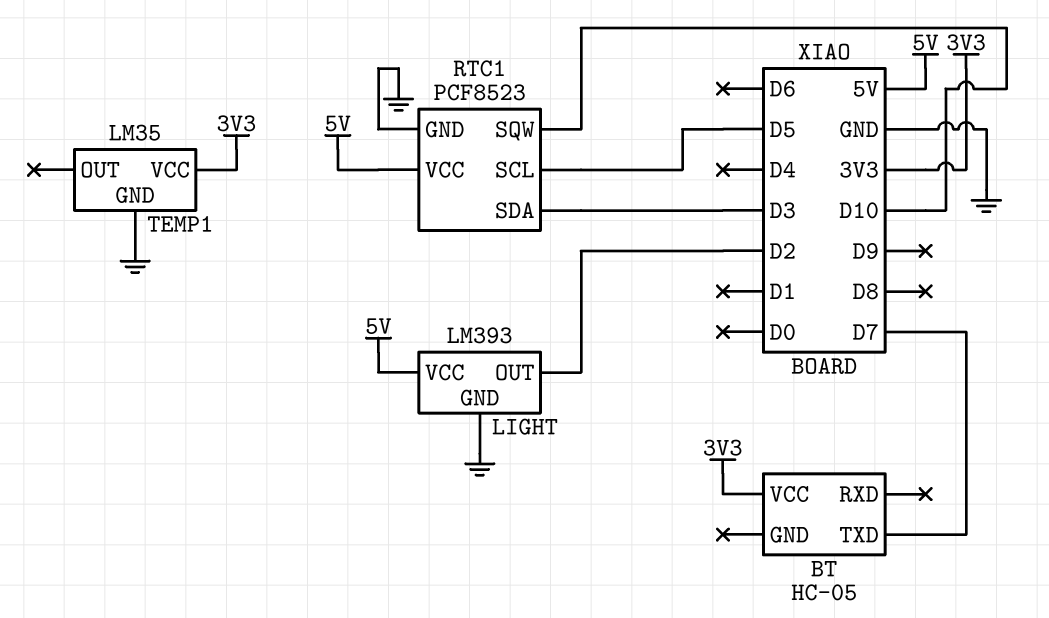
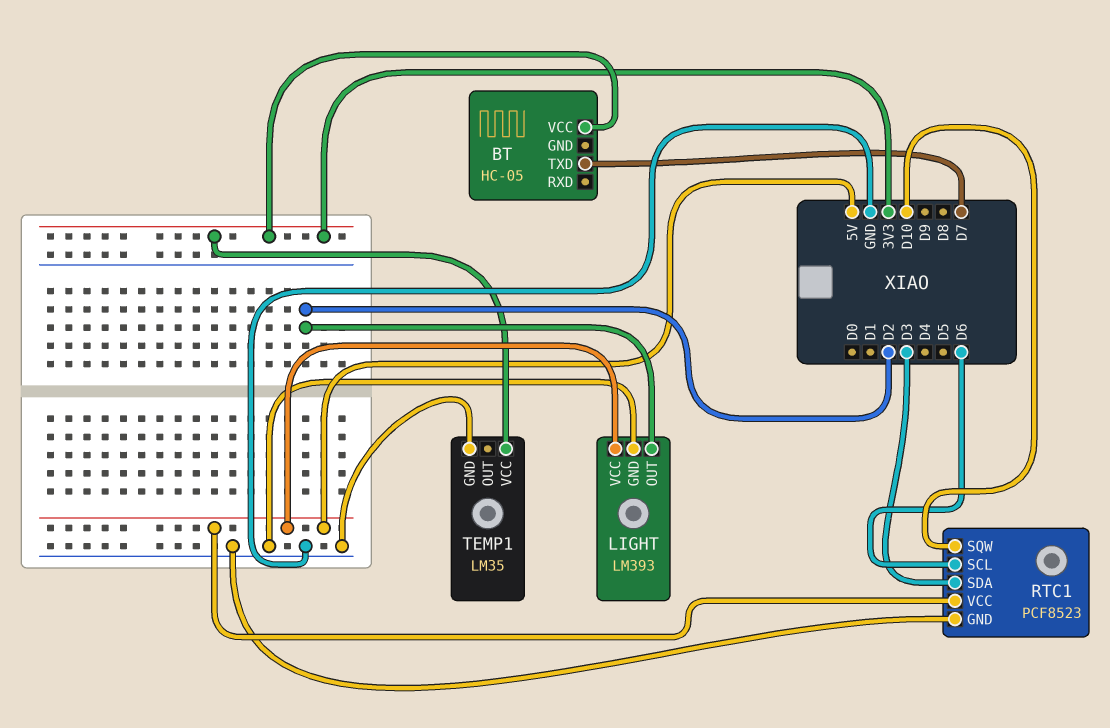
RTC1 pin SCL: D5 -> D6

